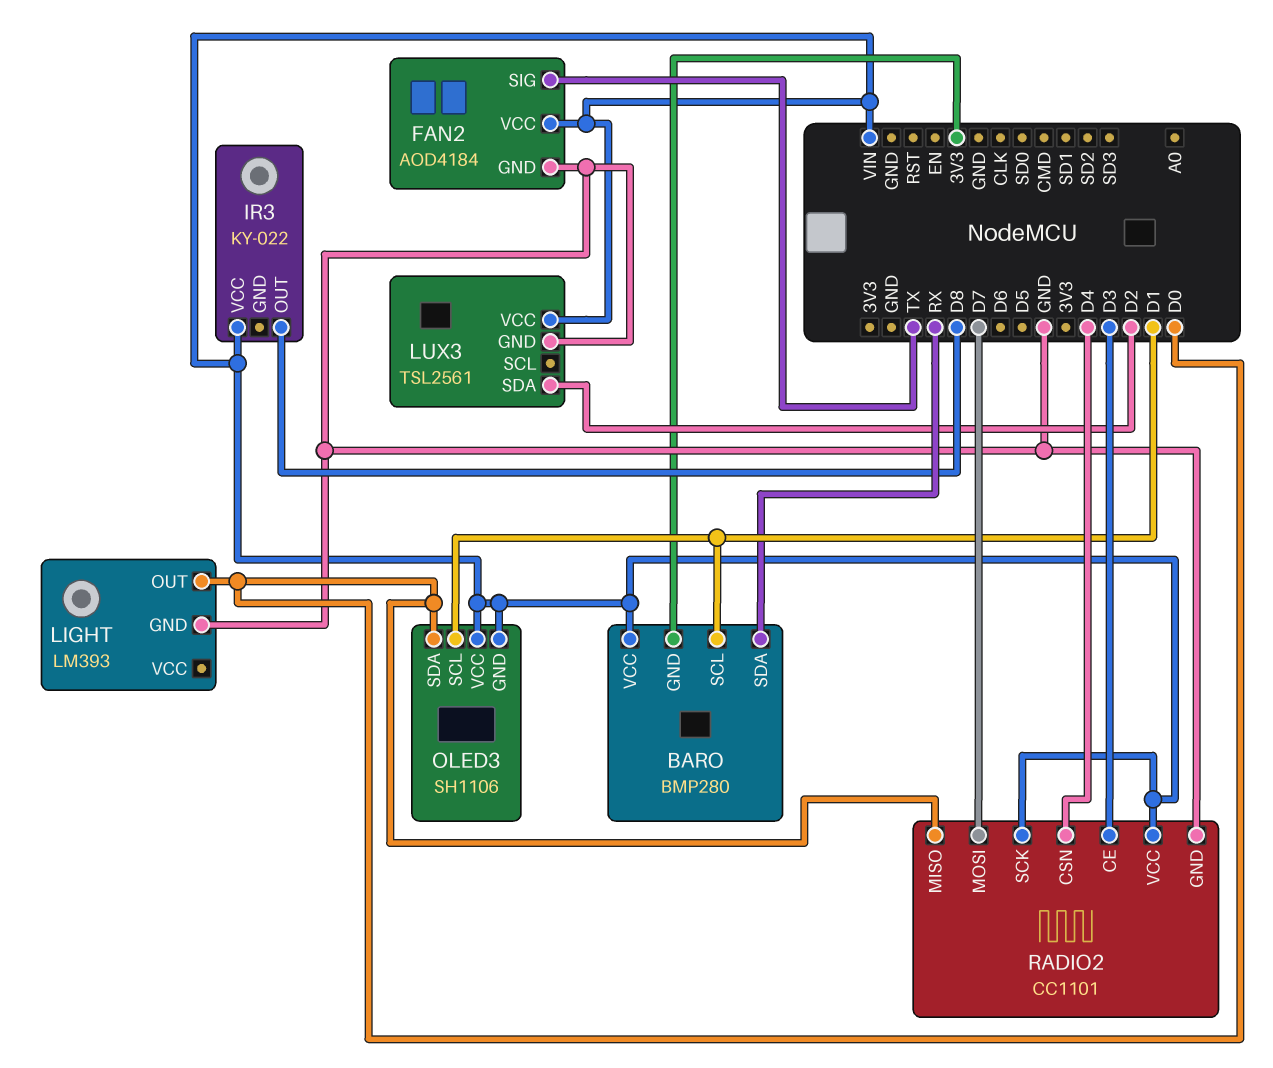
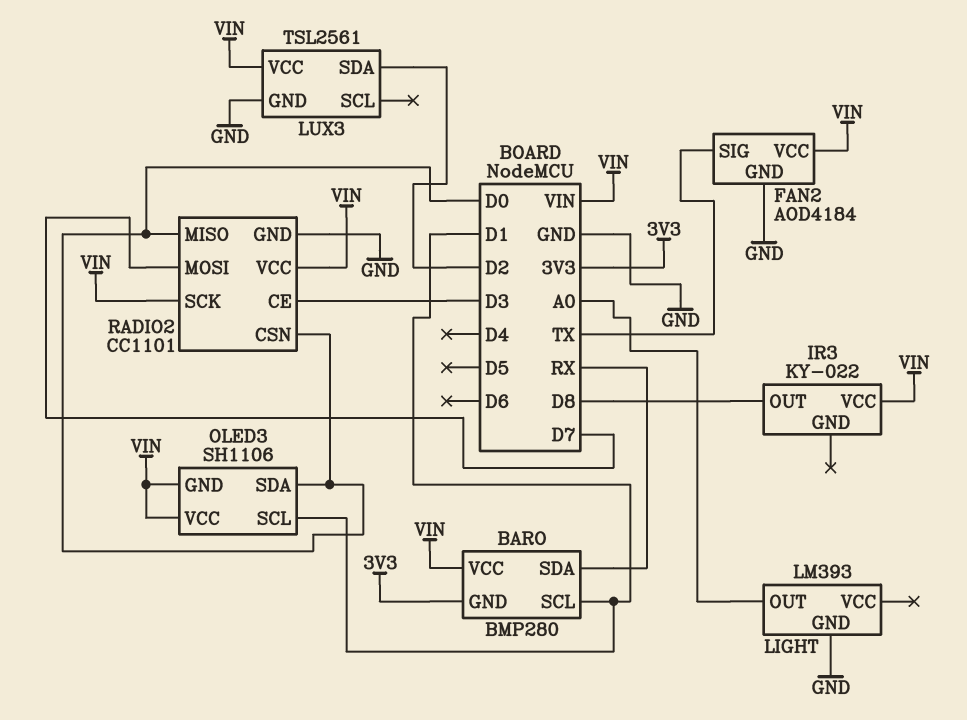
LIGHT pin OUT: D0 -> A0
RADIO2 pin CSN: D4 -> D0

